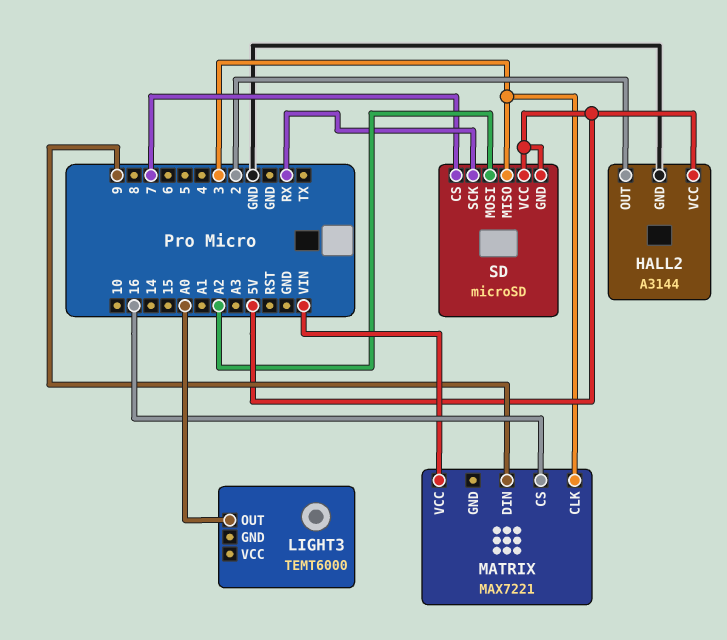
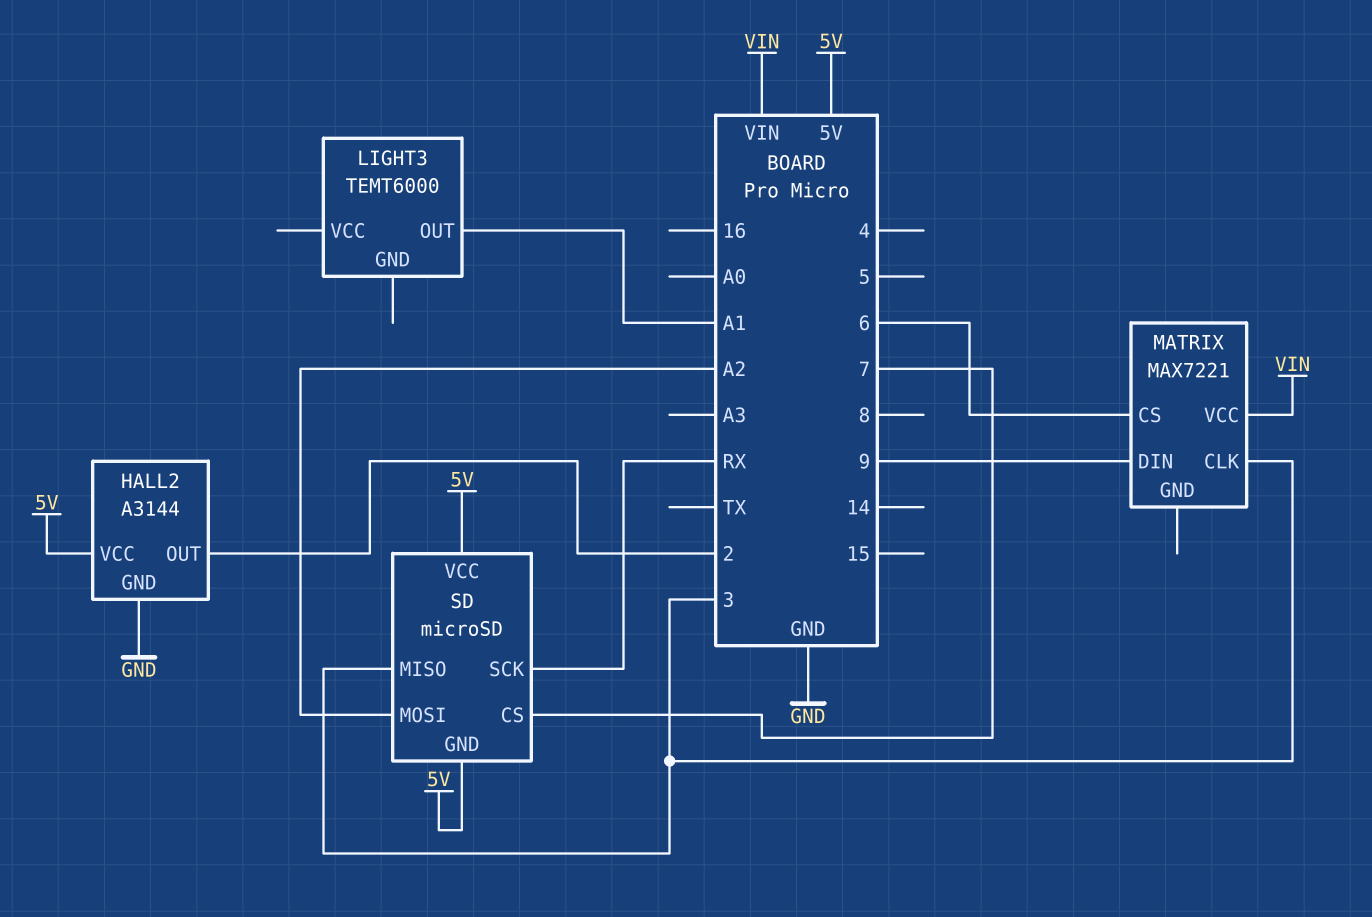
LIGHT3 pin OUT: A0 -> A1
MATRIX pin CS: 16 -> 6

